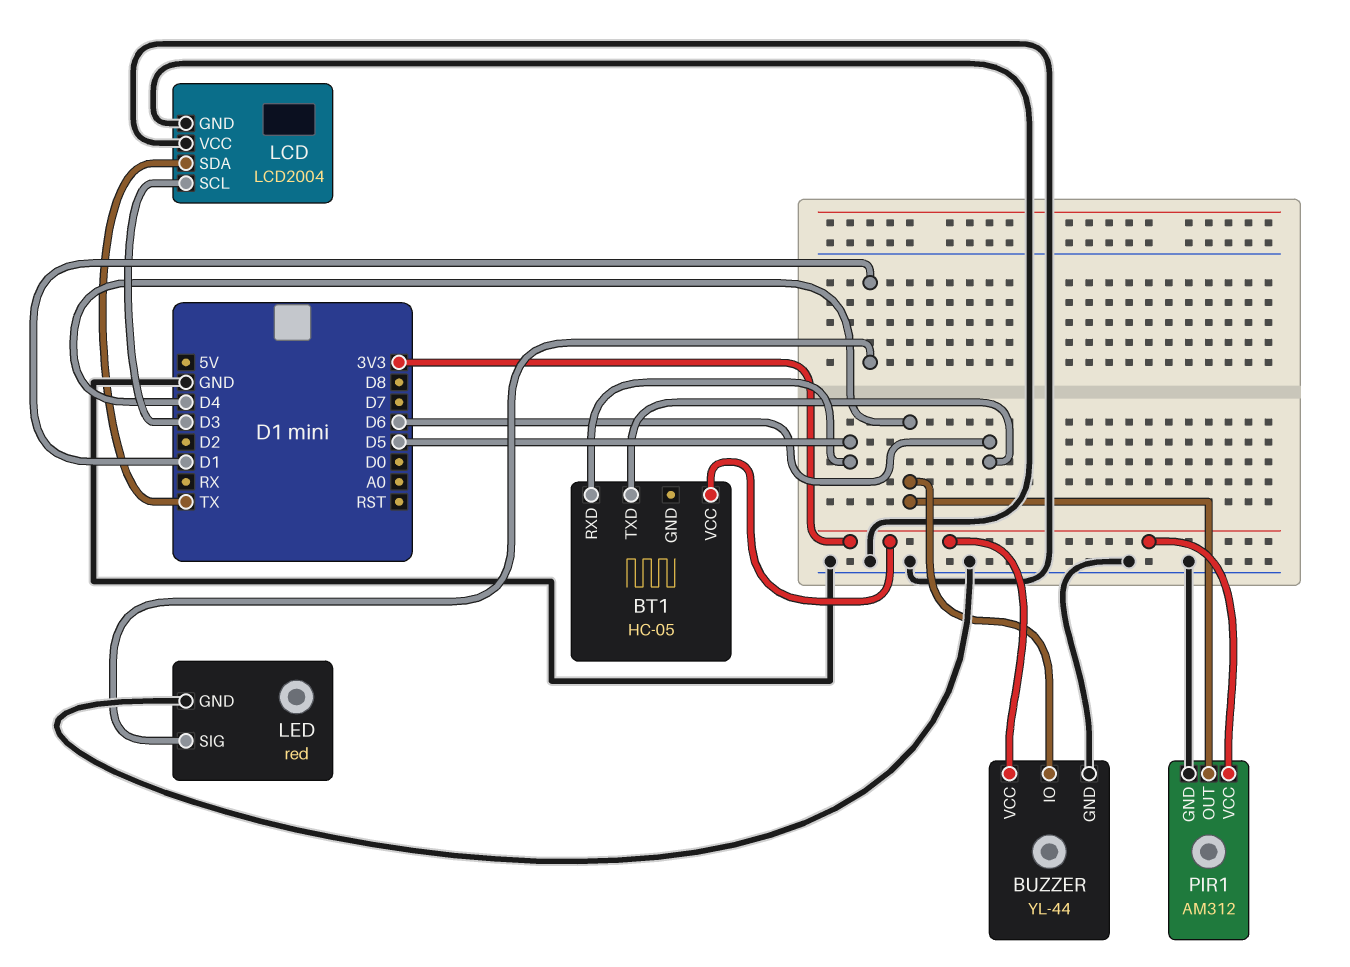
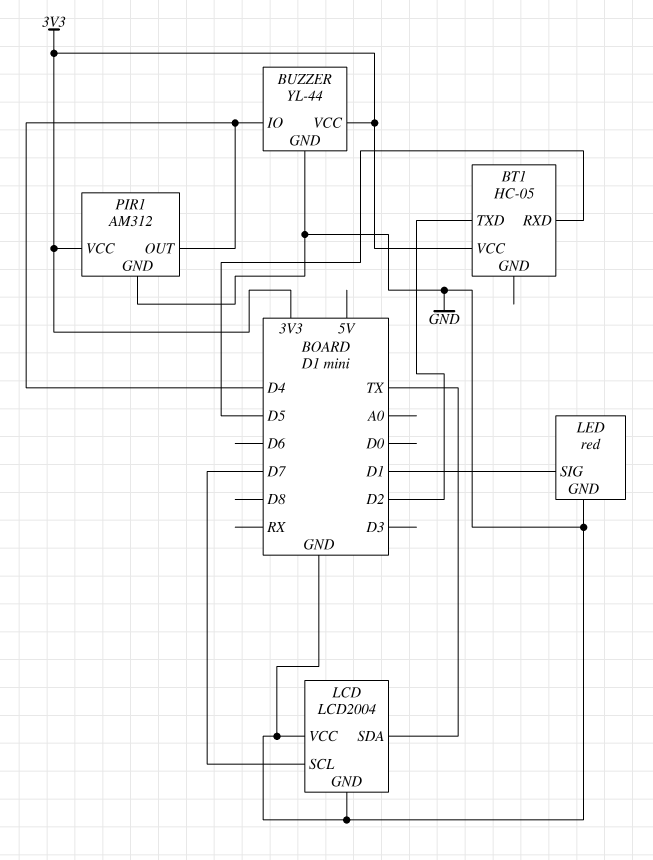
BT1 pin TXD: D6 -> D2
LCD pin SCL: D3 -> D7

